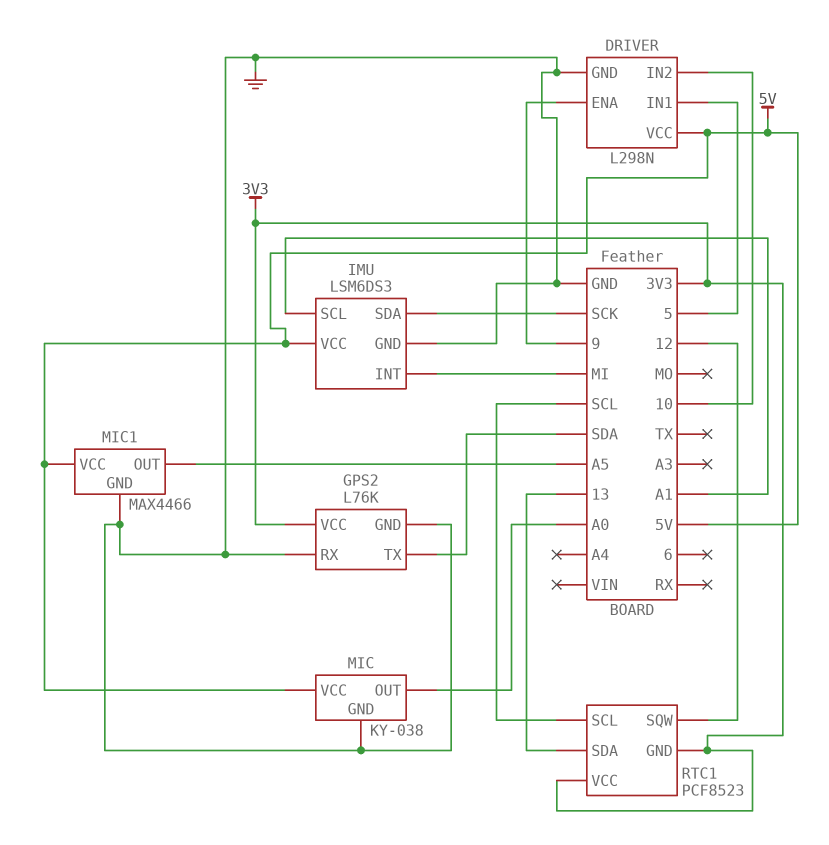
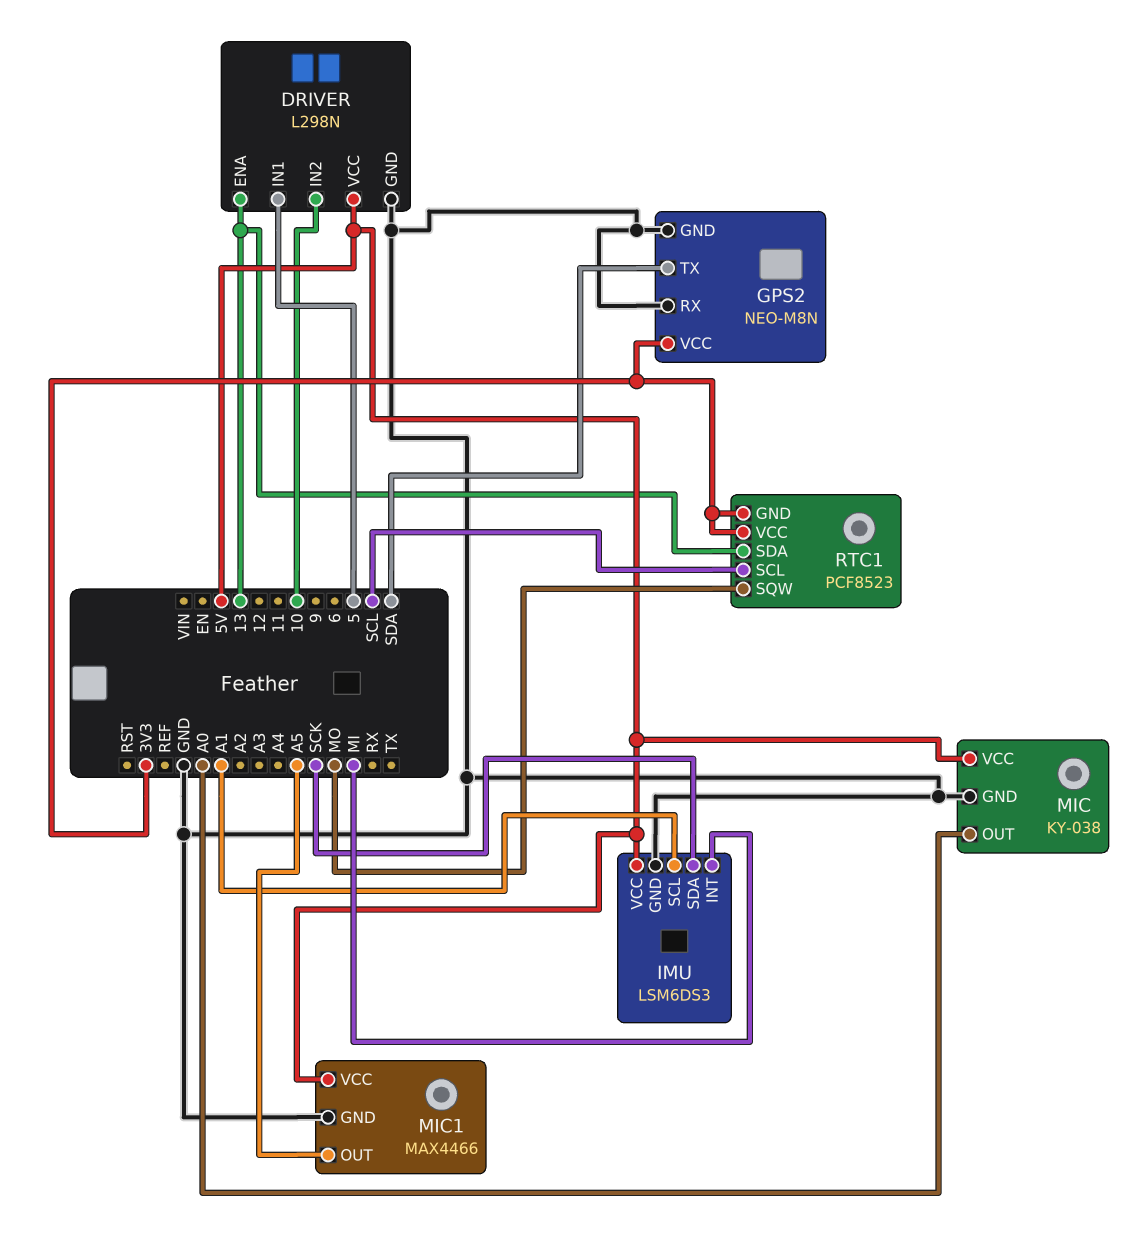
DRIVER pin ENA: 9 -> 13
GPS2: L76K -> NEO-M8N
RTC1 pin SQW: 12 -> MO

